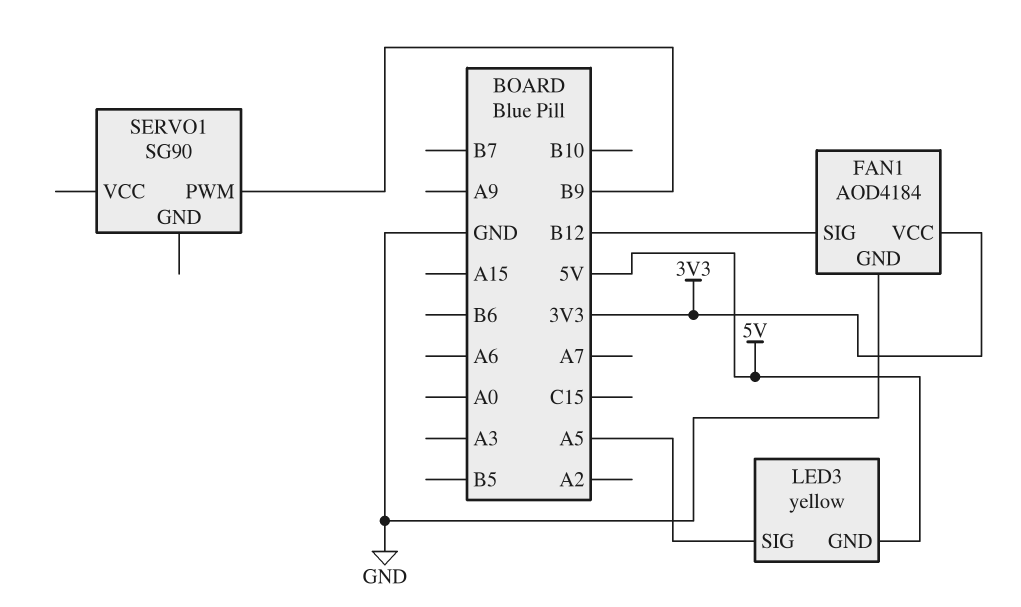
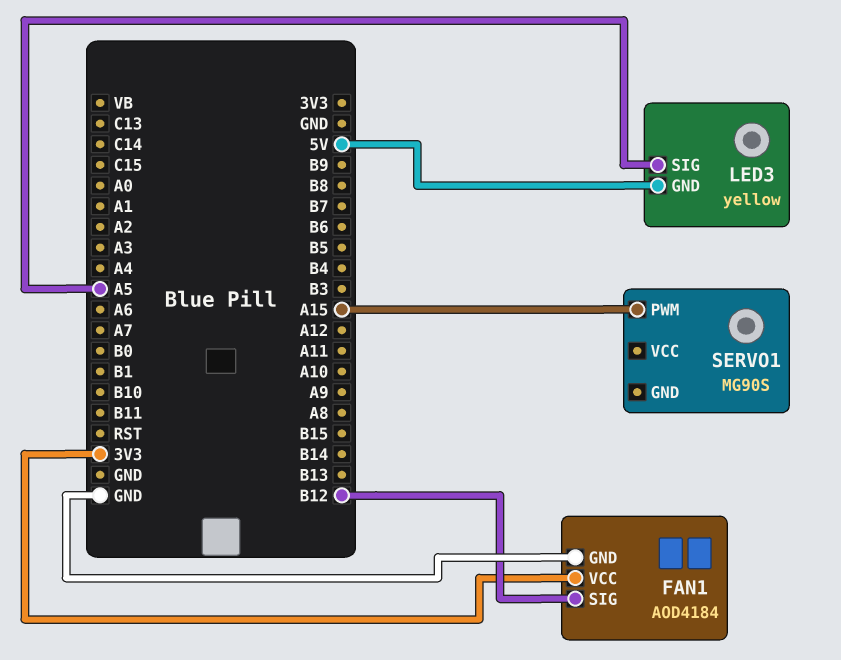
SERVO1: SG90 -> MG90S
SERVO1 pin PWM: B9 -> A15

